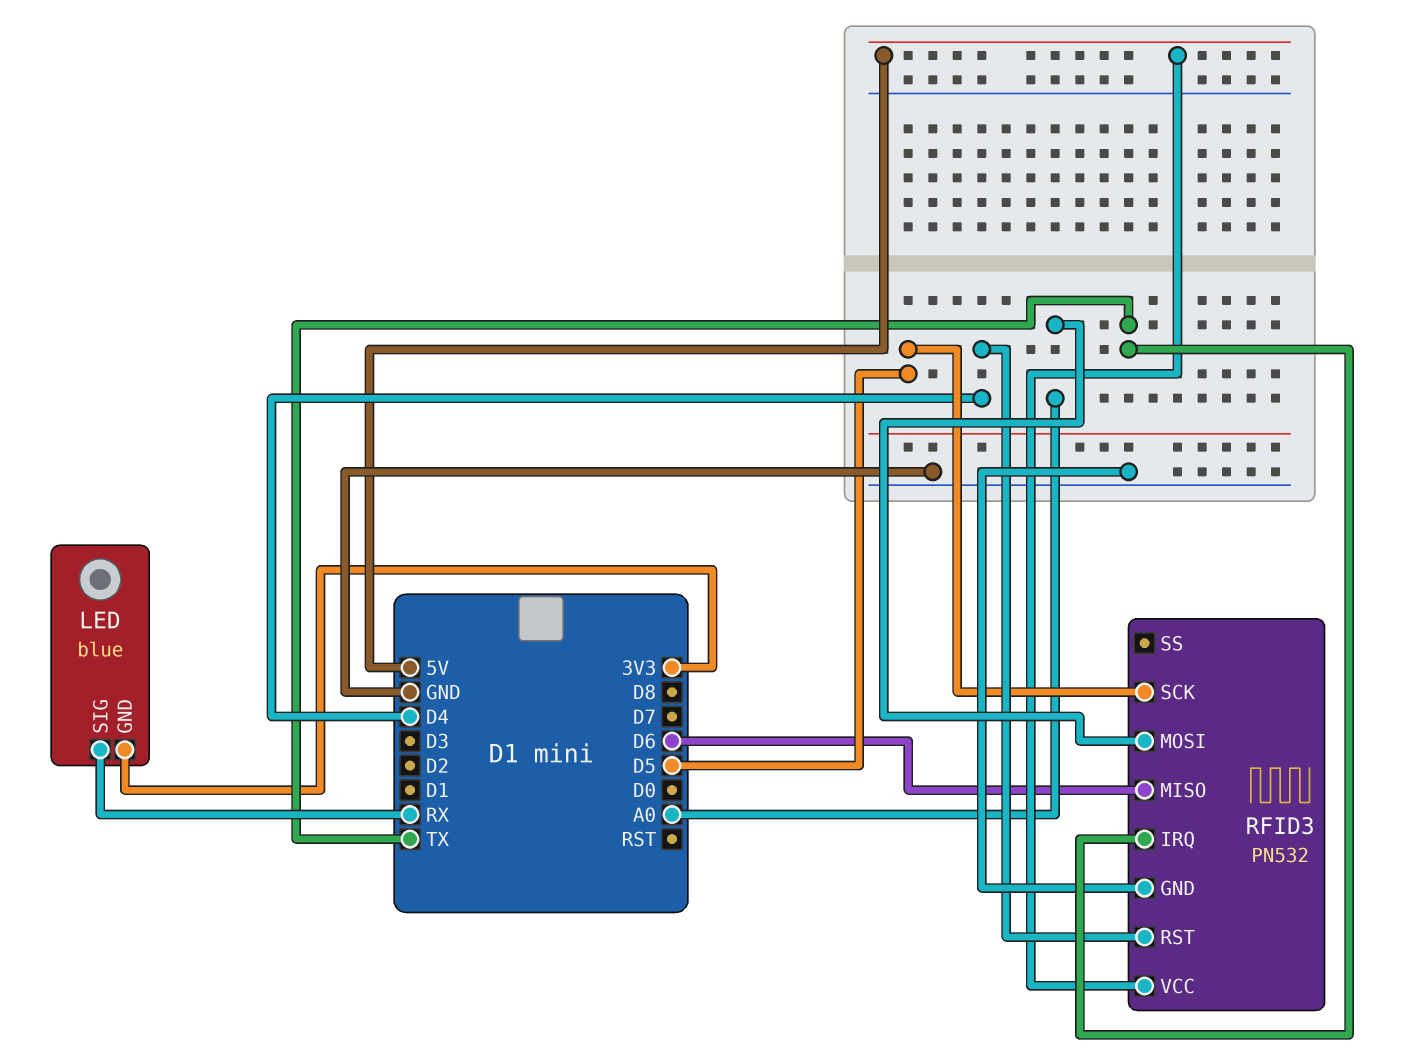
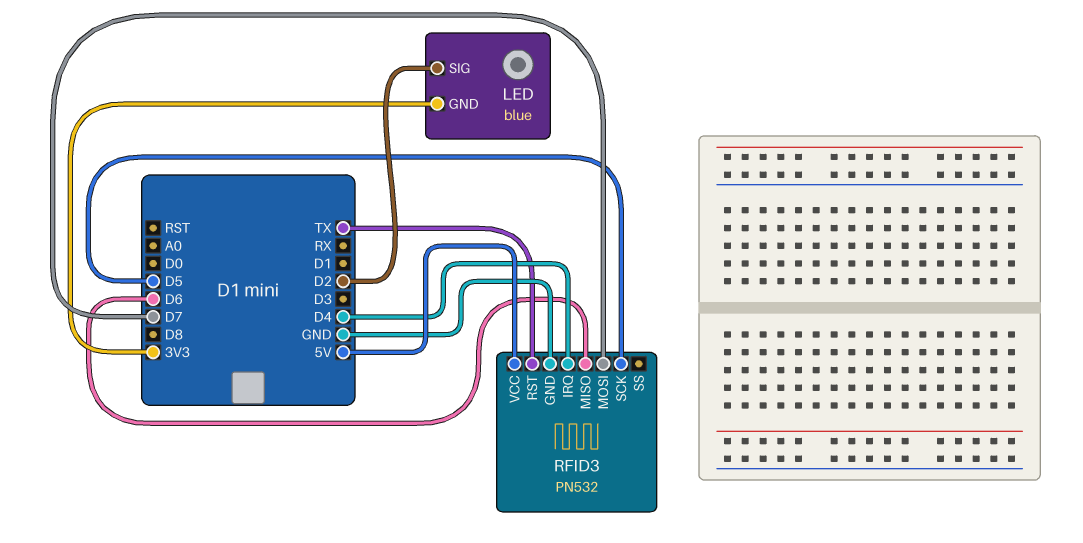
LED pin SIG: RX -> D2
RFID3 pin IRQ: TX -> D4
RFID3 pin MOSI: A0 -> D7
RFID3 pin RST: D4 -> TX

